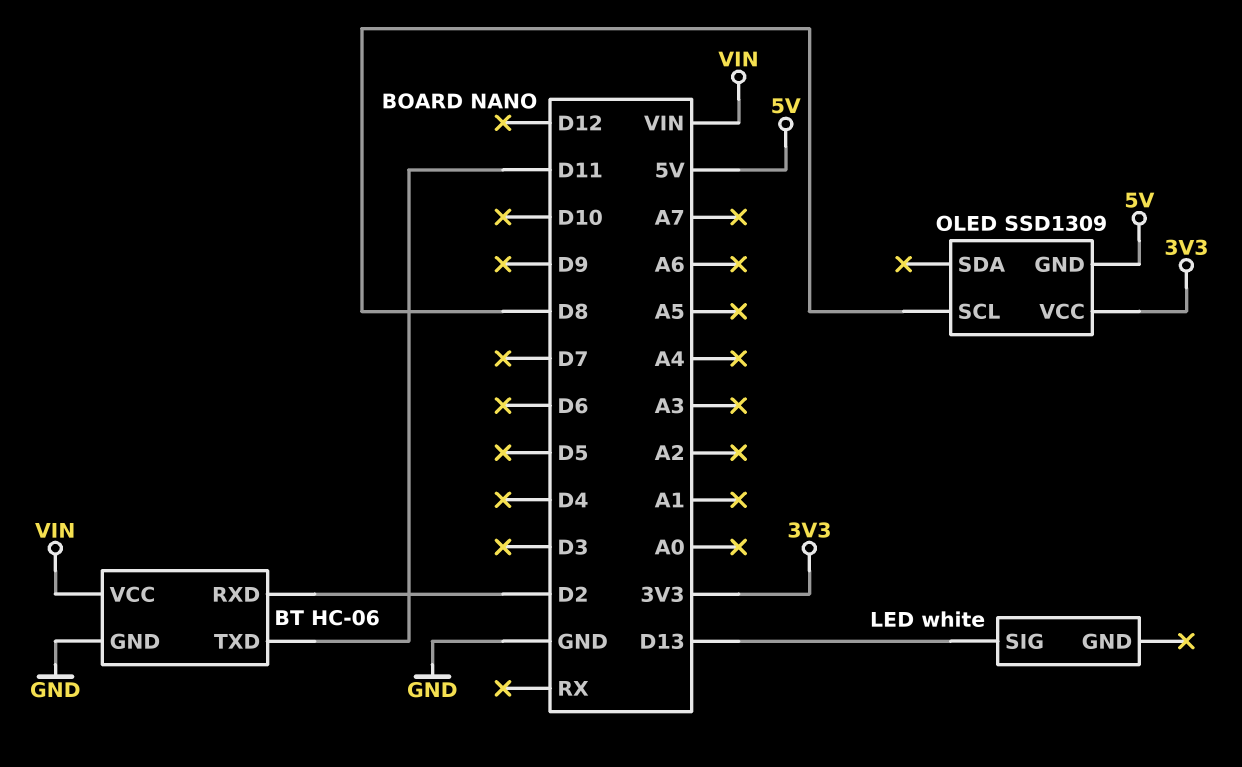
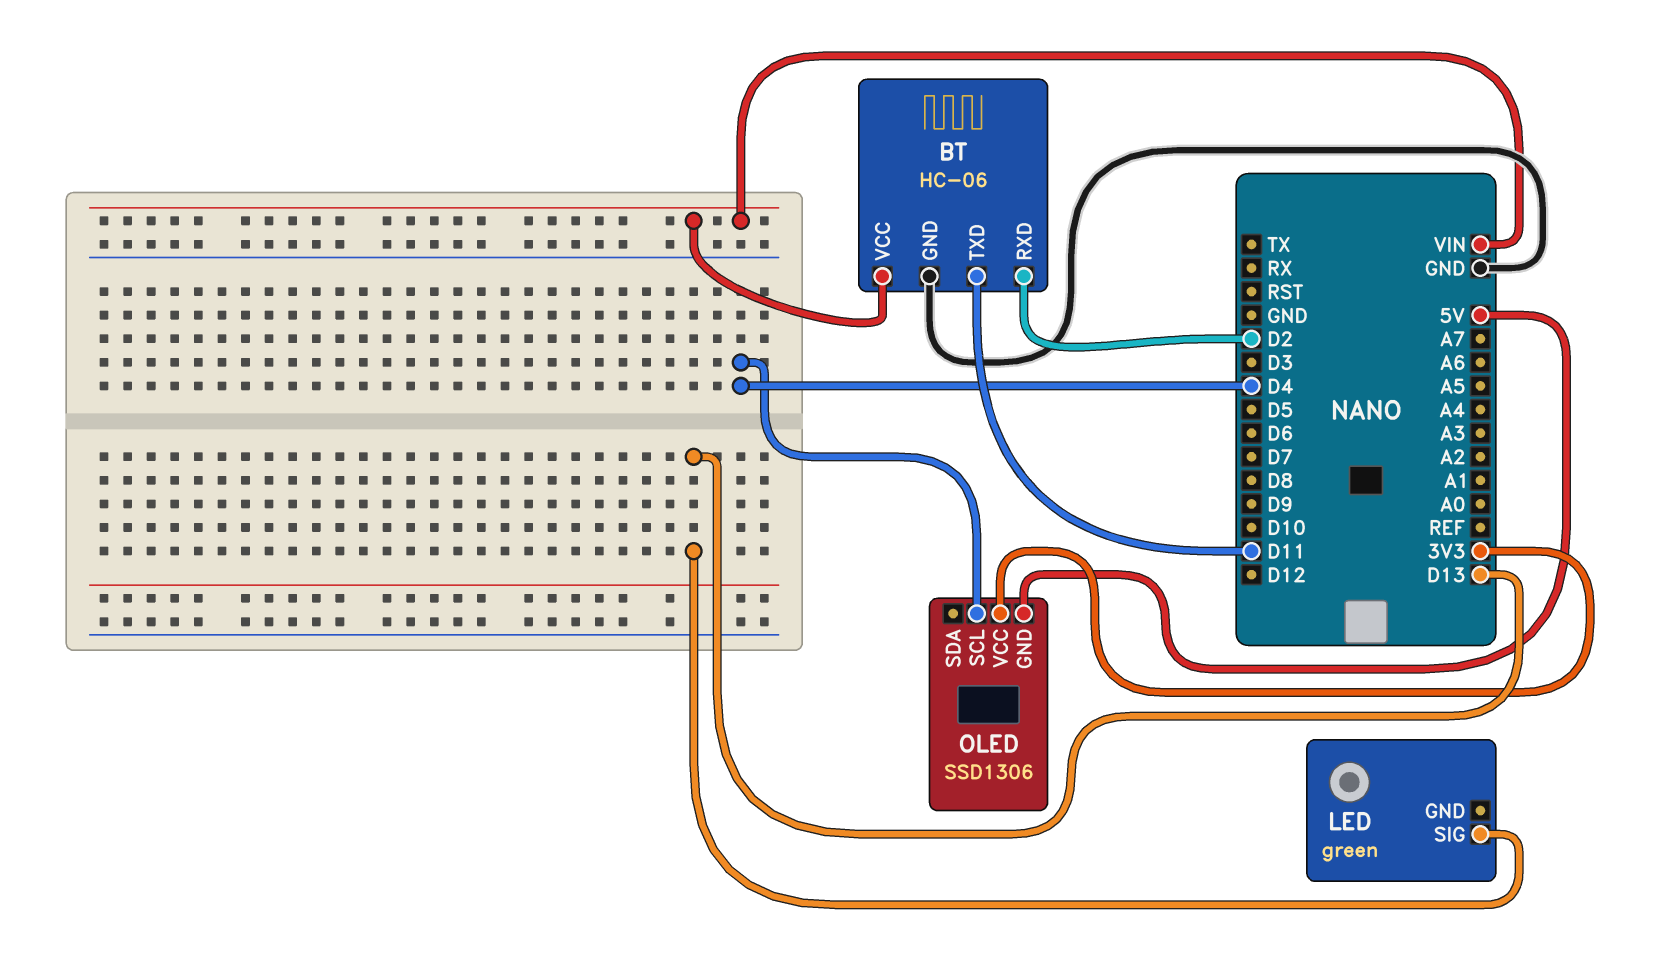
LED: white -> green
OLED: SSD1309 -> SSD1306
OLED pin SCL: D8 -> D4

